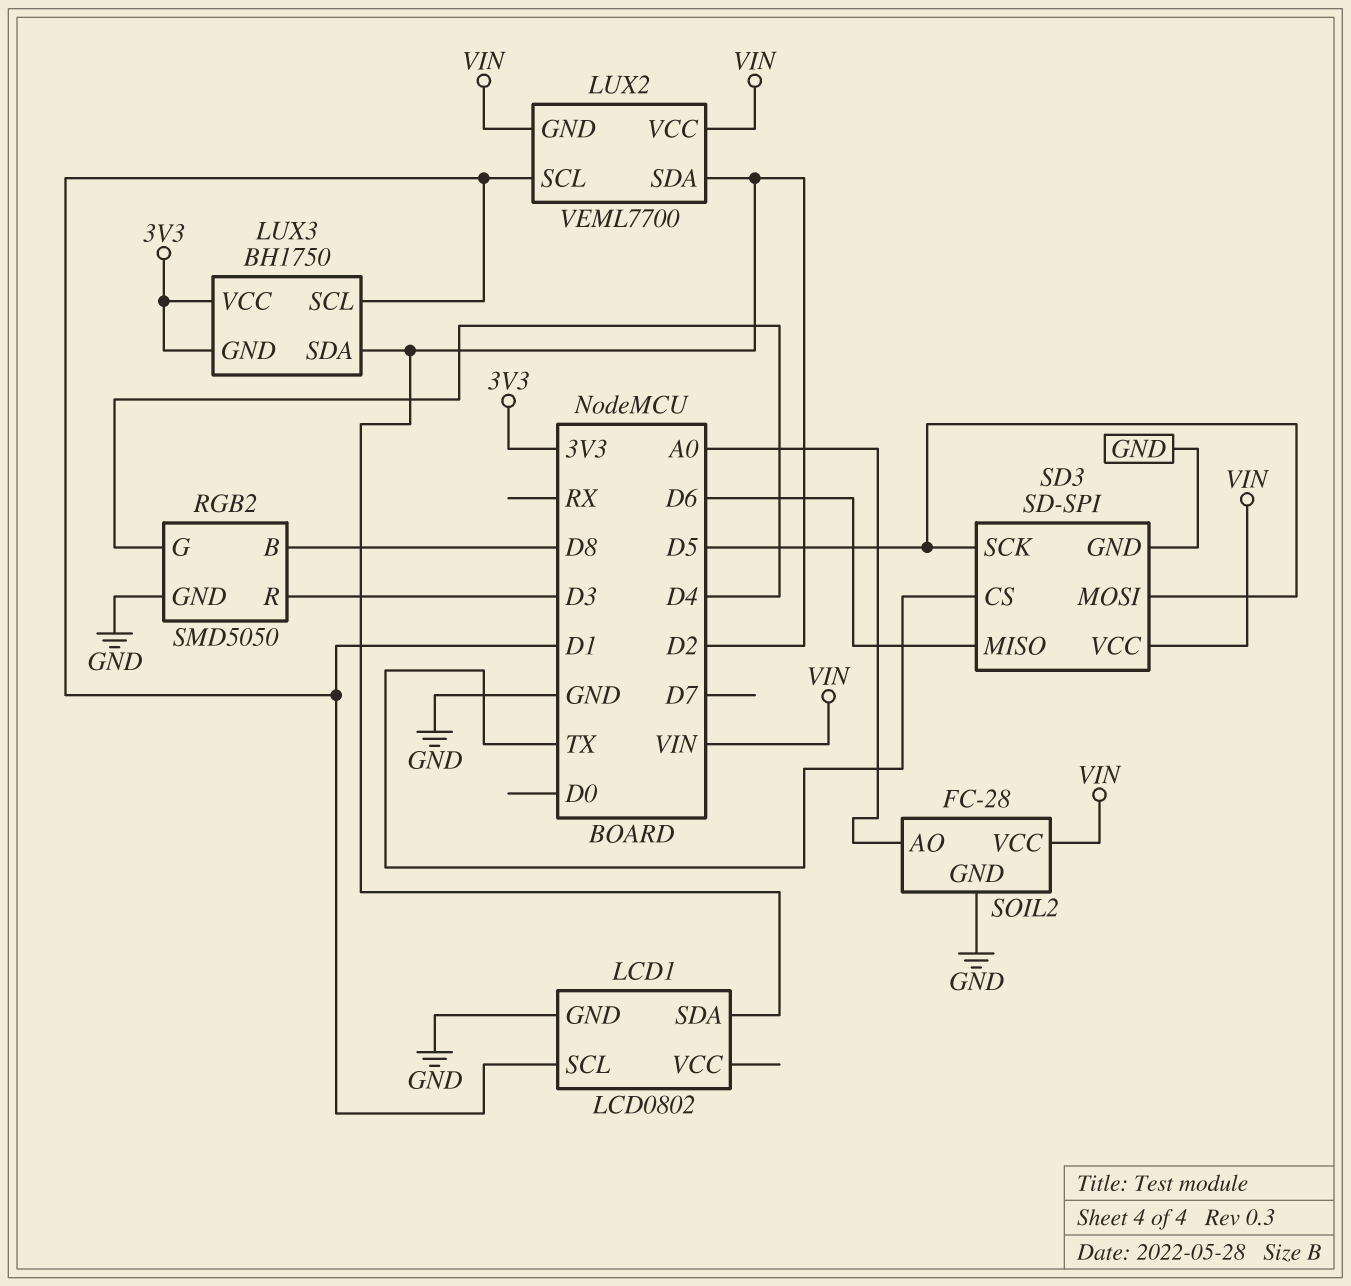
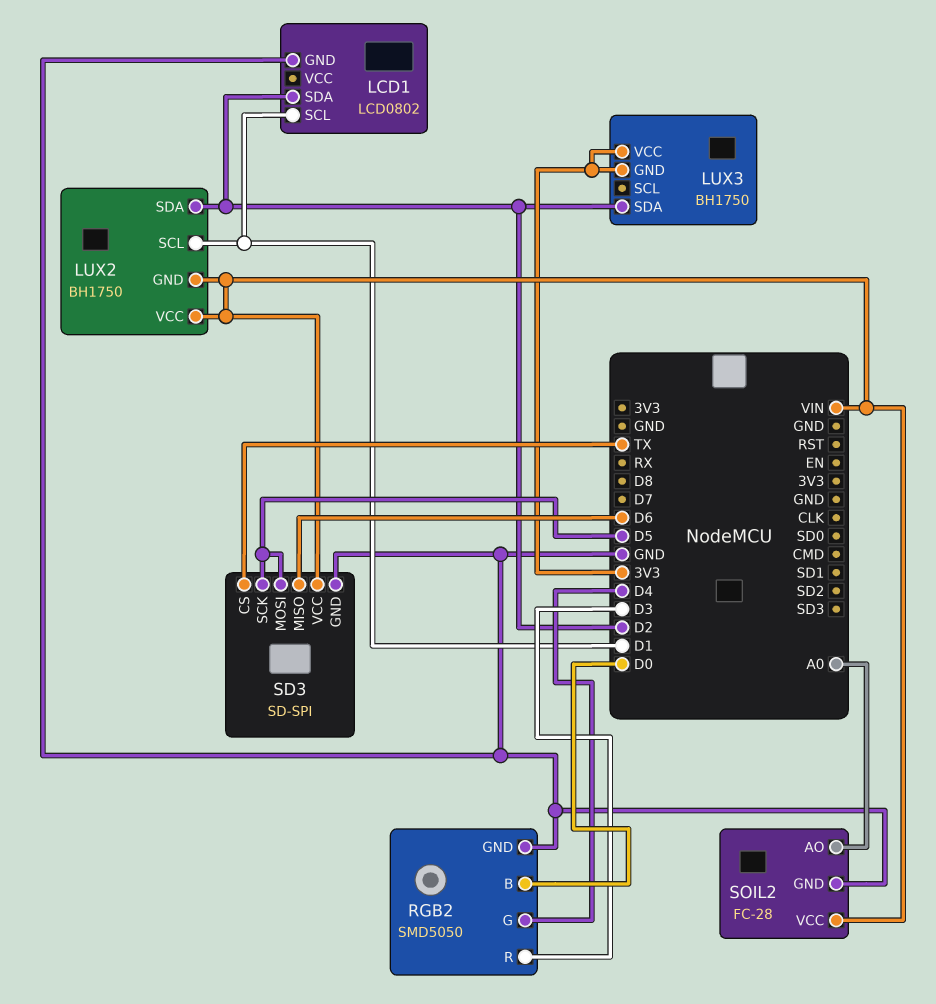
LUX2: VEML7700 -> BH1750
LUX3 pin SCL: D1 -> none
RGB2 pin B: D8 -> D0

